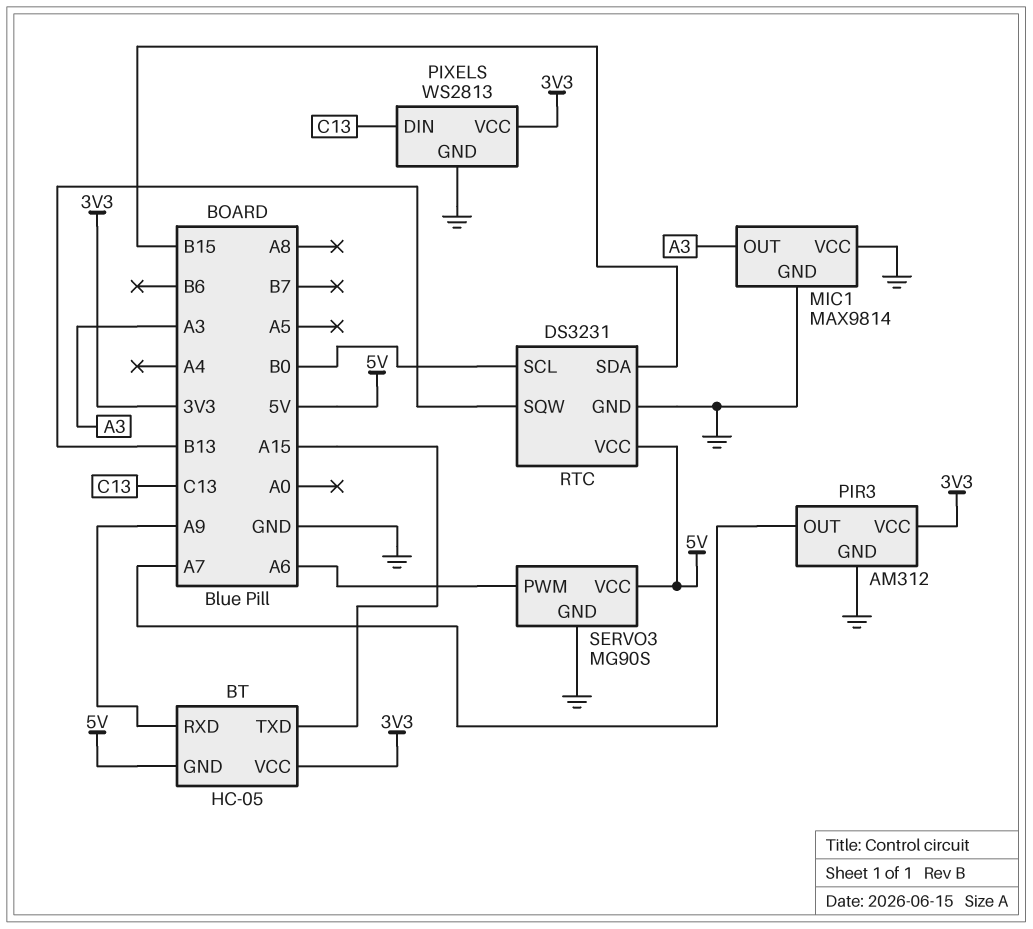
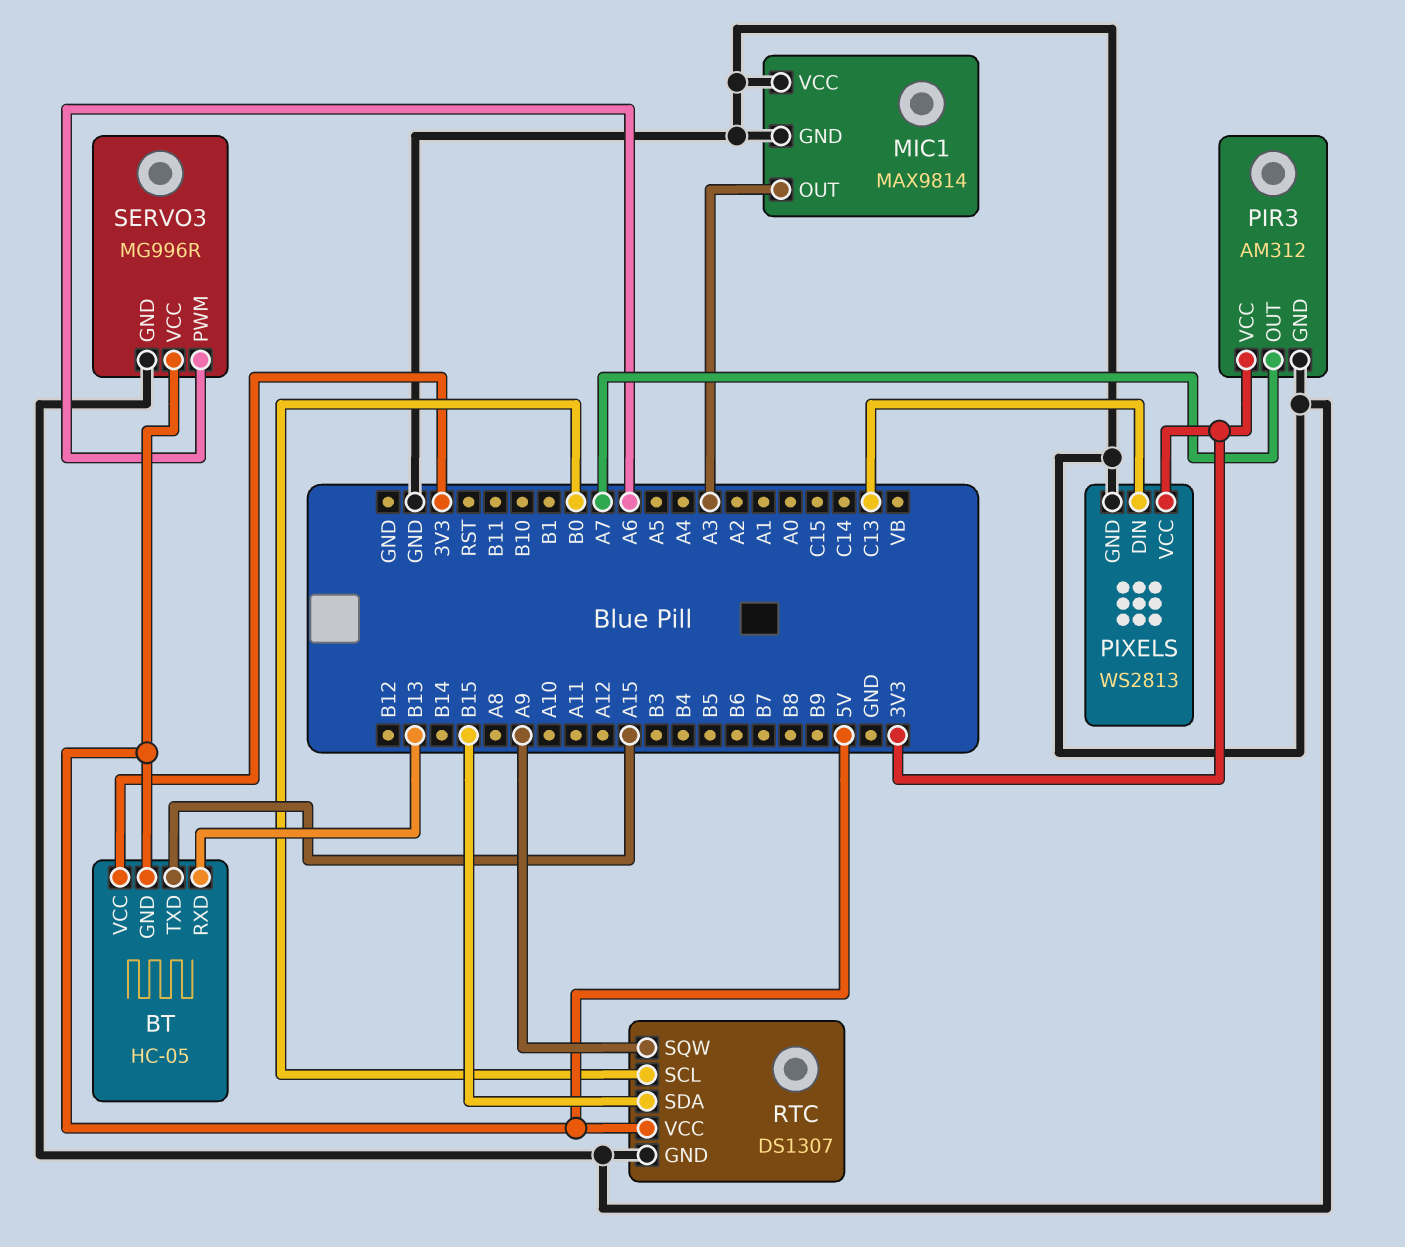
BT pin RXD: A9 -> B13
RTC: DS3231 -> DS1307
RTC pin SQW: B13 -> A9
SERVO3: MG90S -> MG996R

